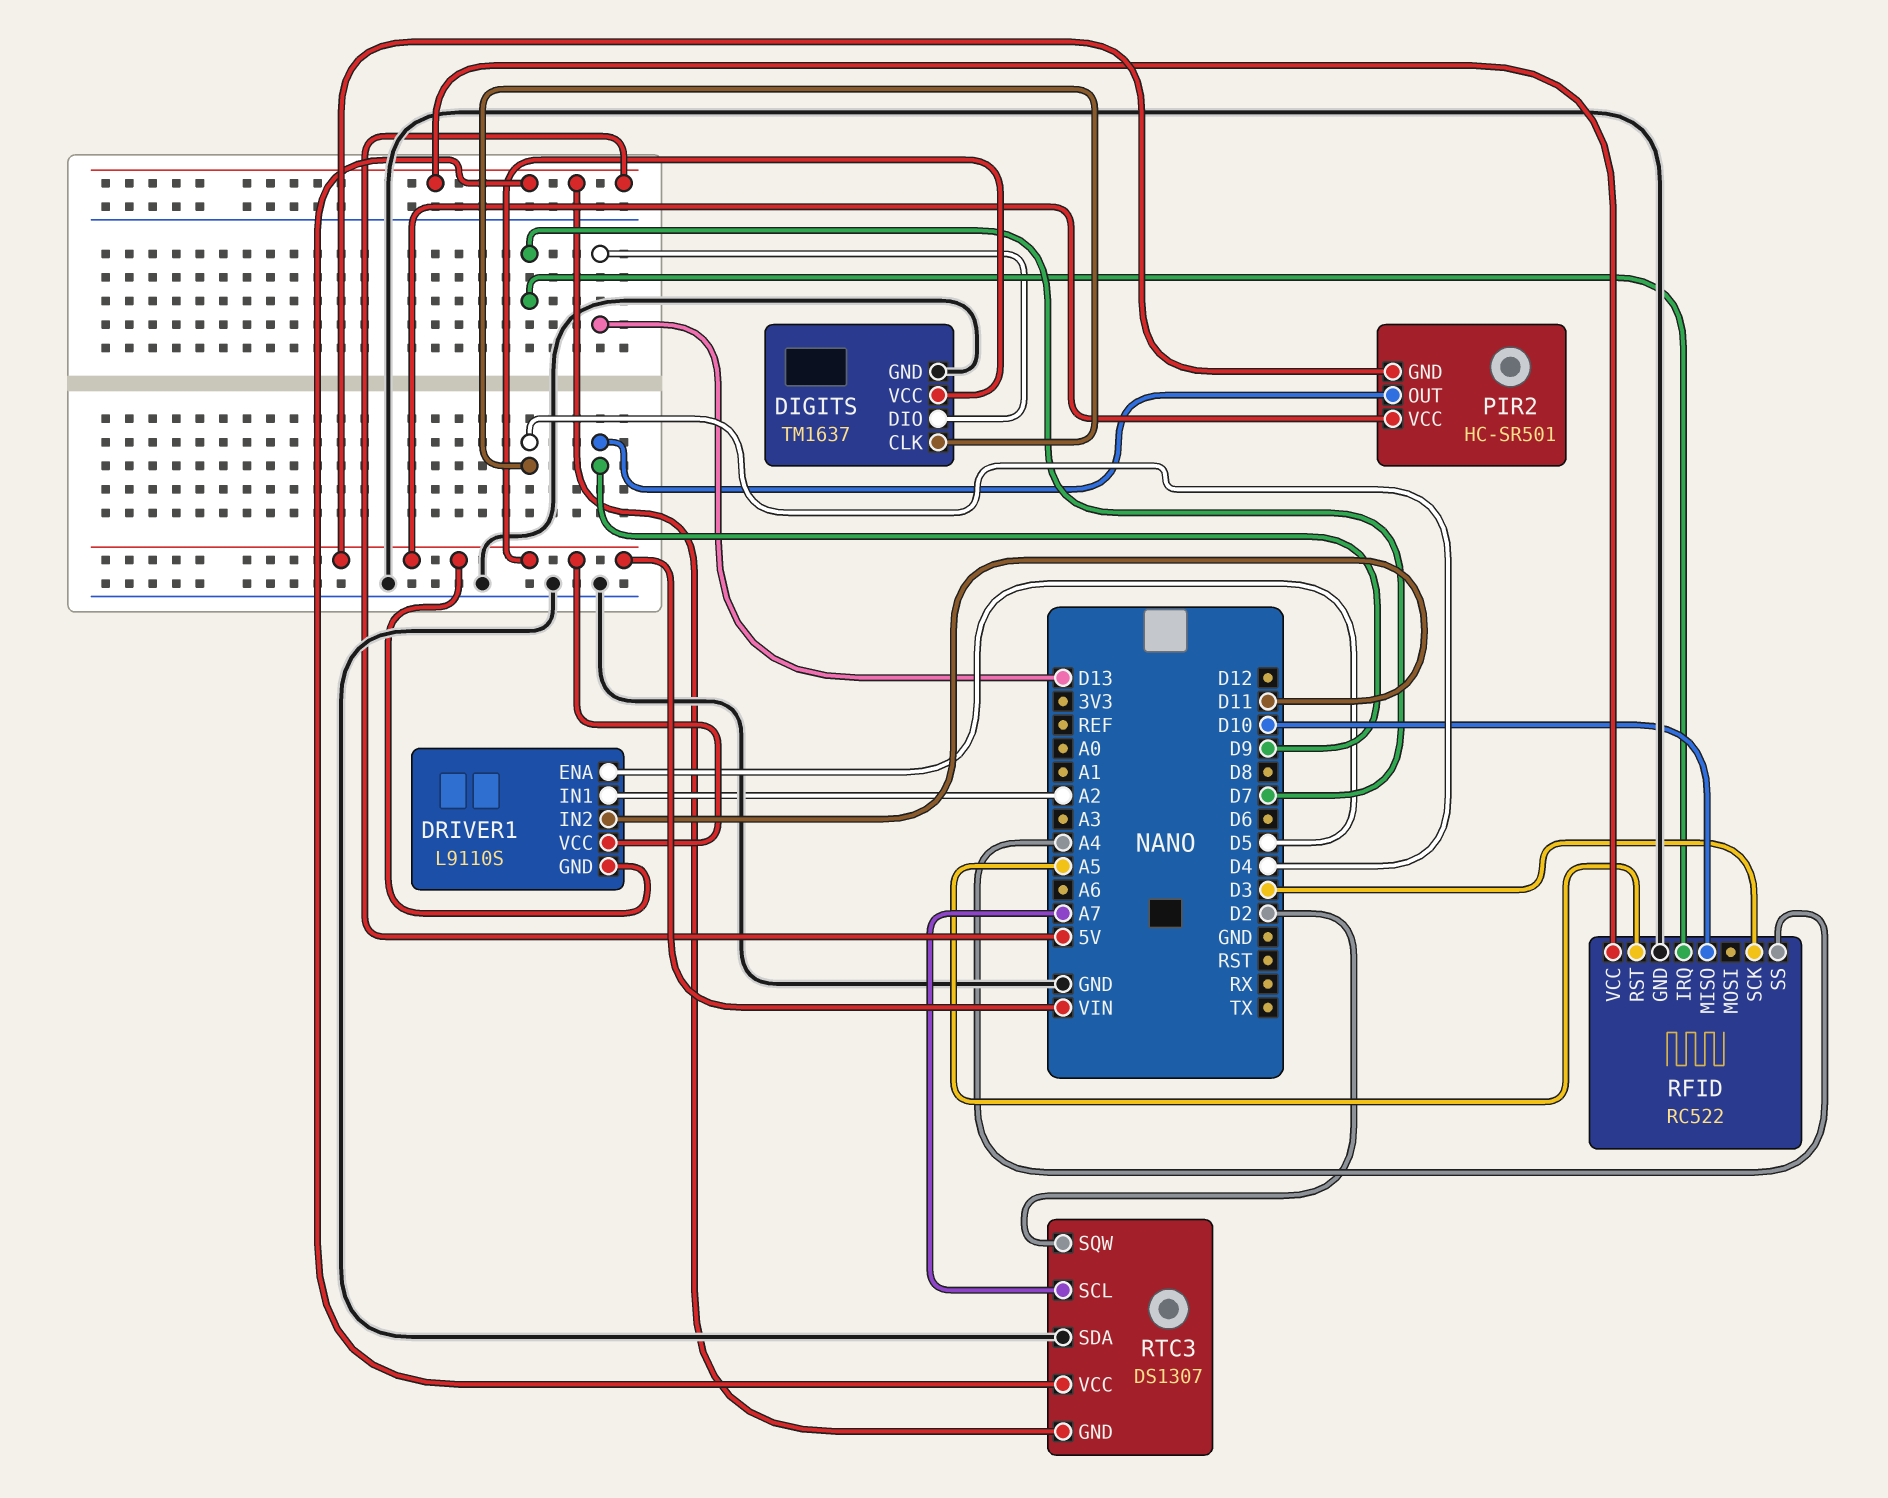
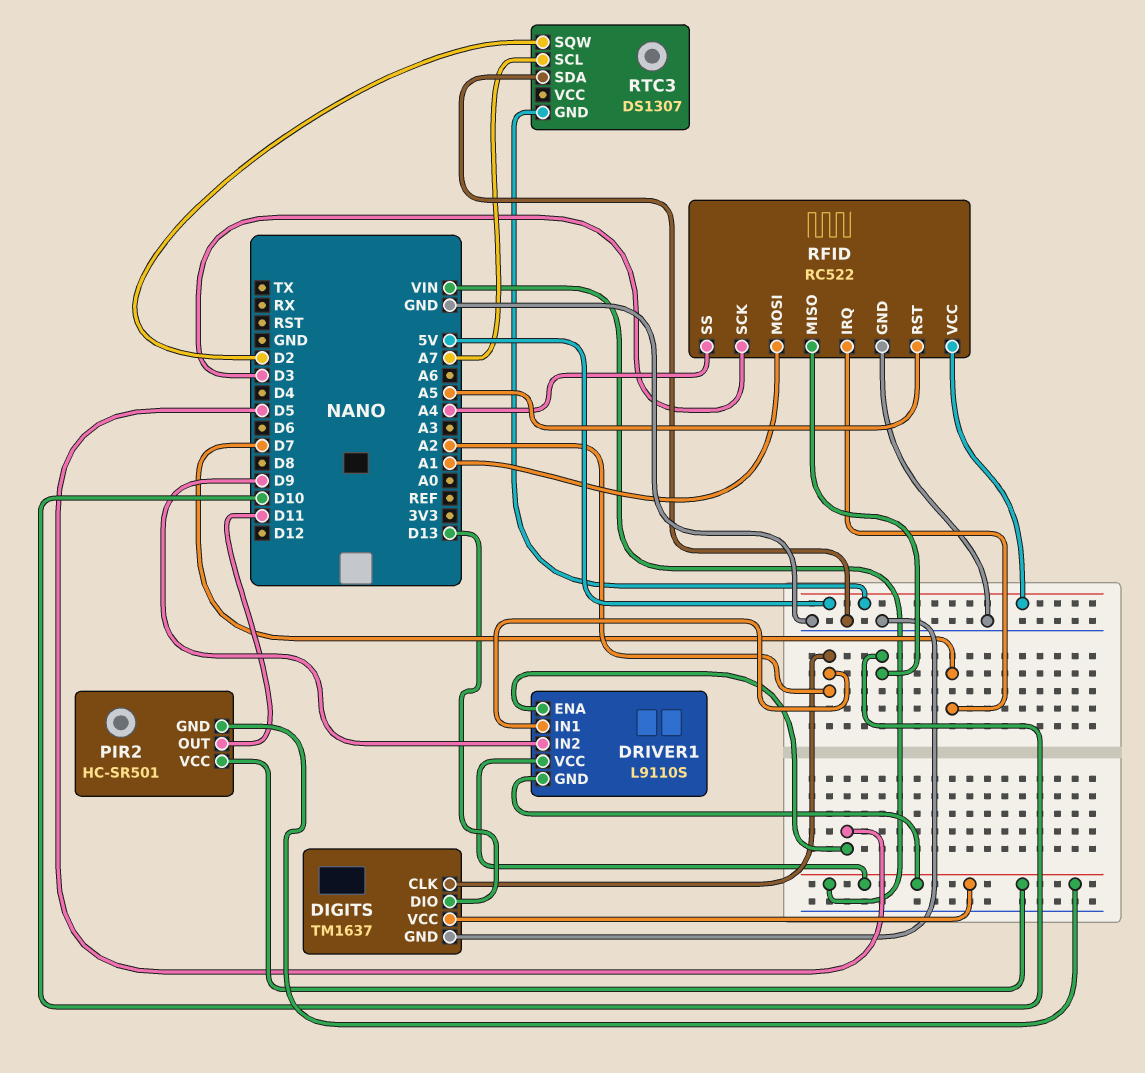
DIGITS pin CLK: D4 -> A2
DRIVER1 pin IN2: D11 -> D9
PIR2 pin OUT: D9 -> D11
RFID pin MOSI: none -> A1
RTC3 pin VCC: 5V -> none

